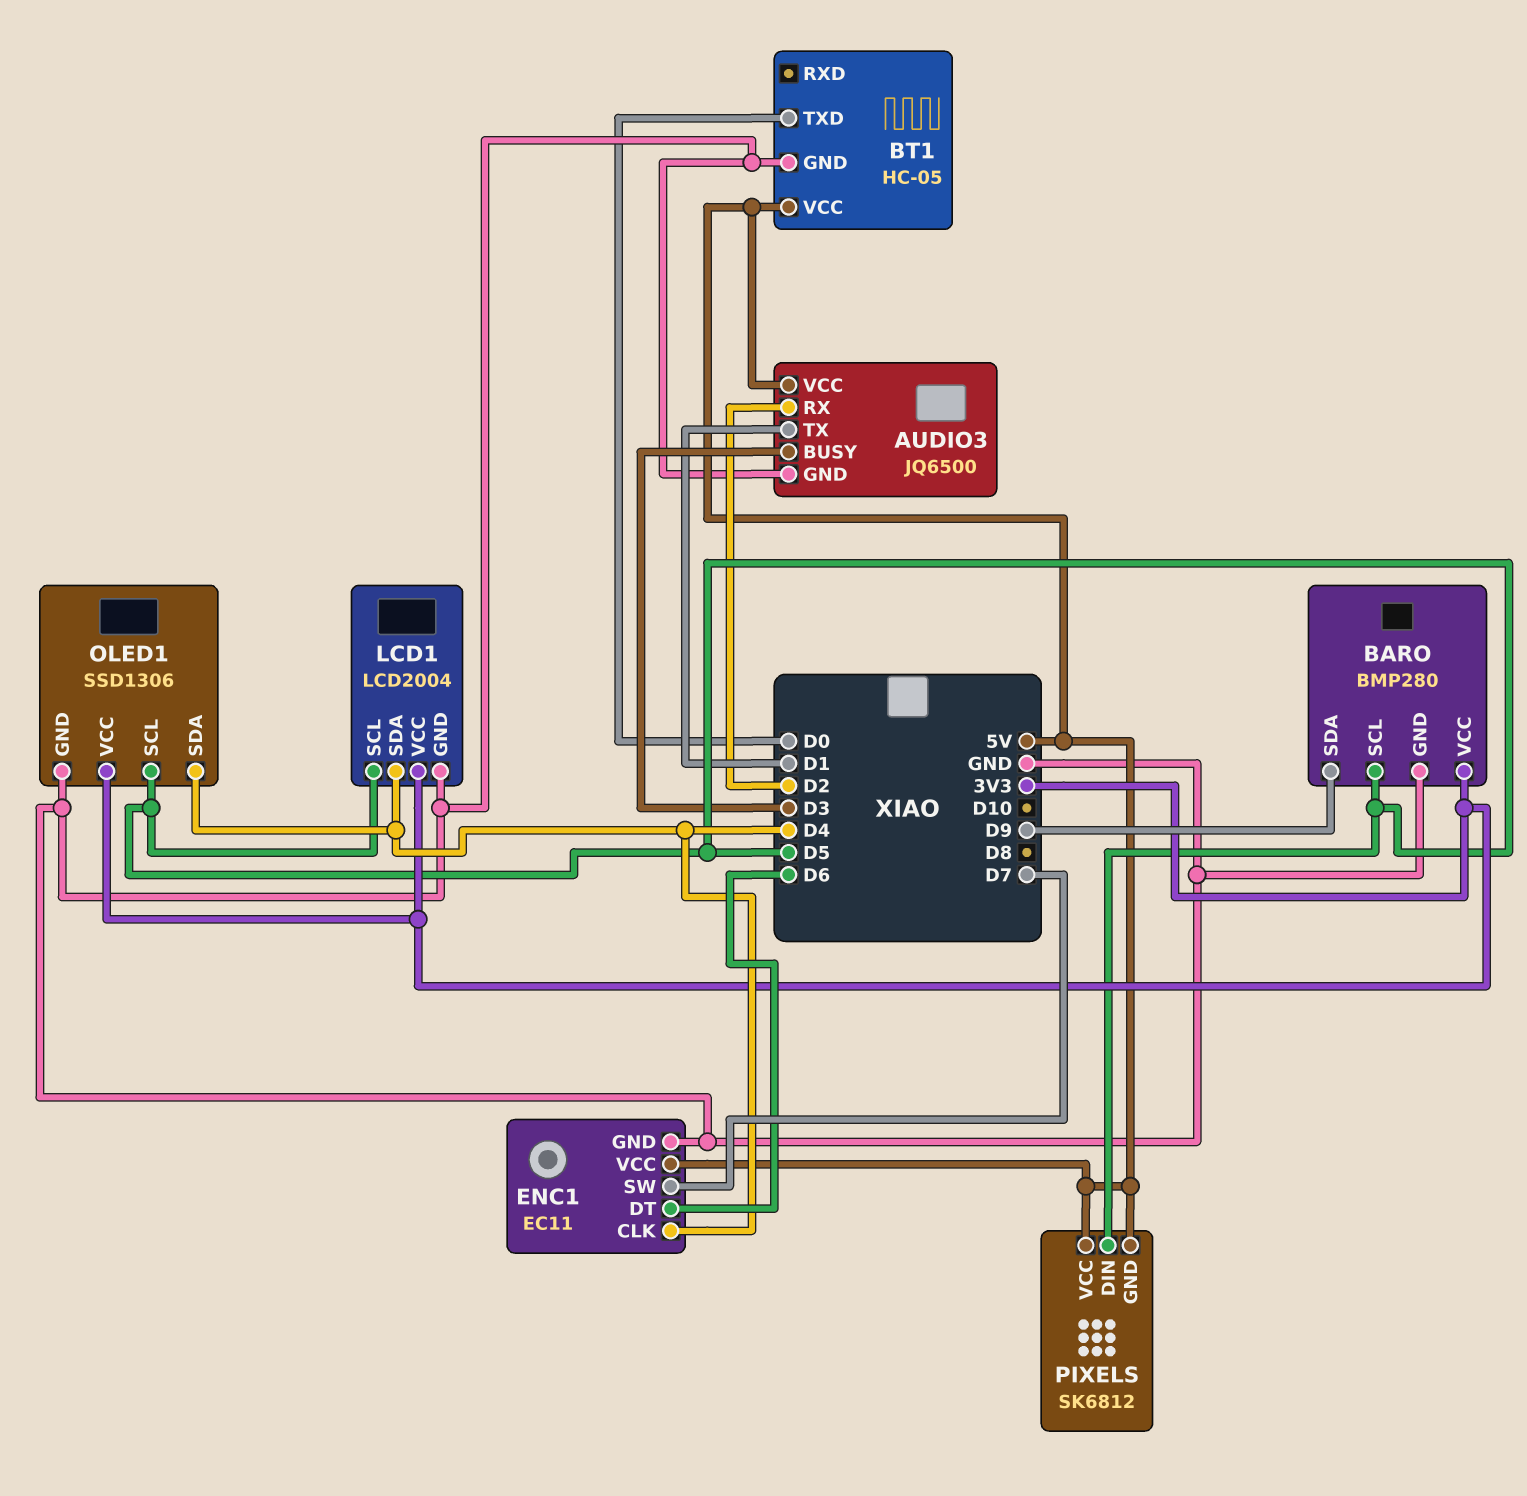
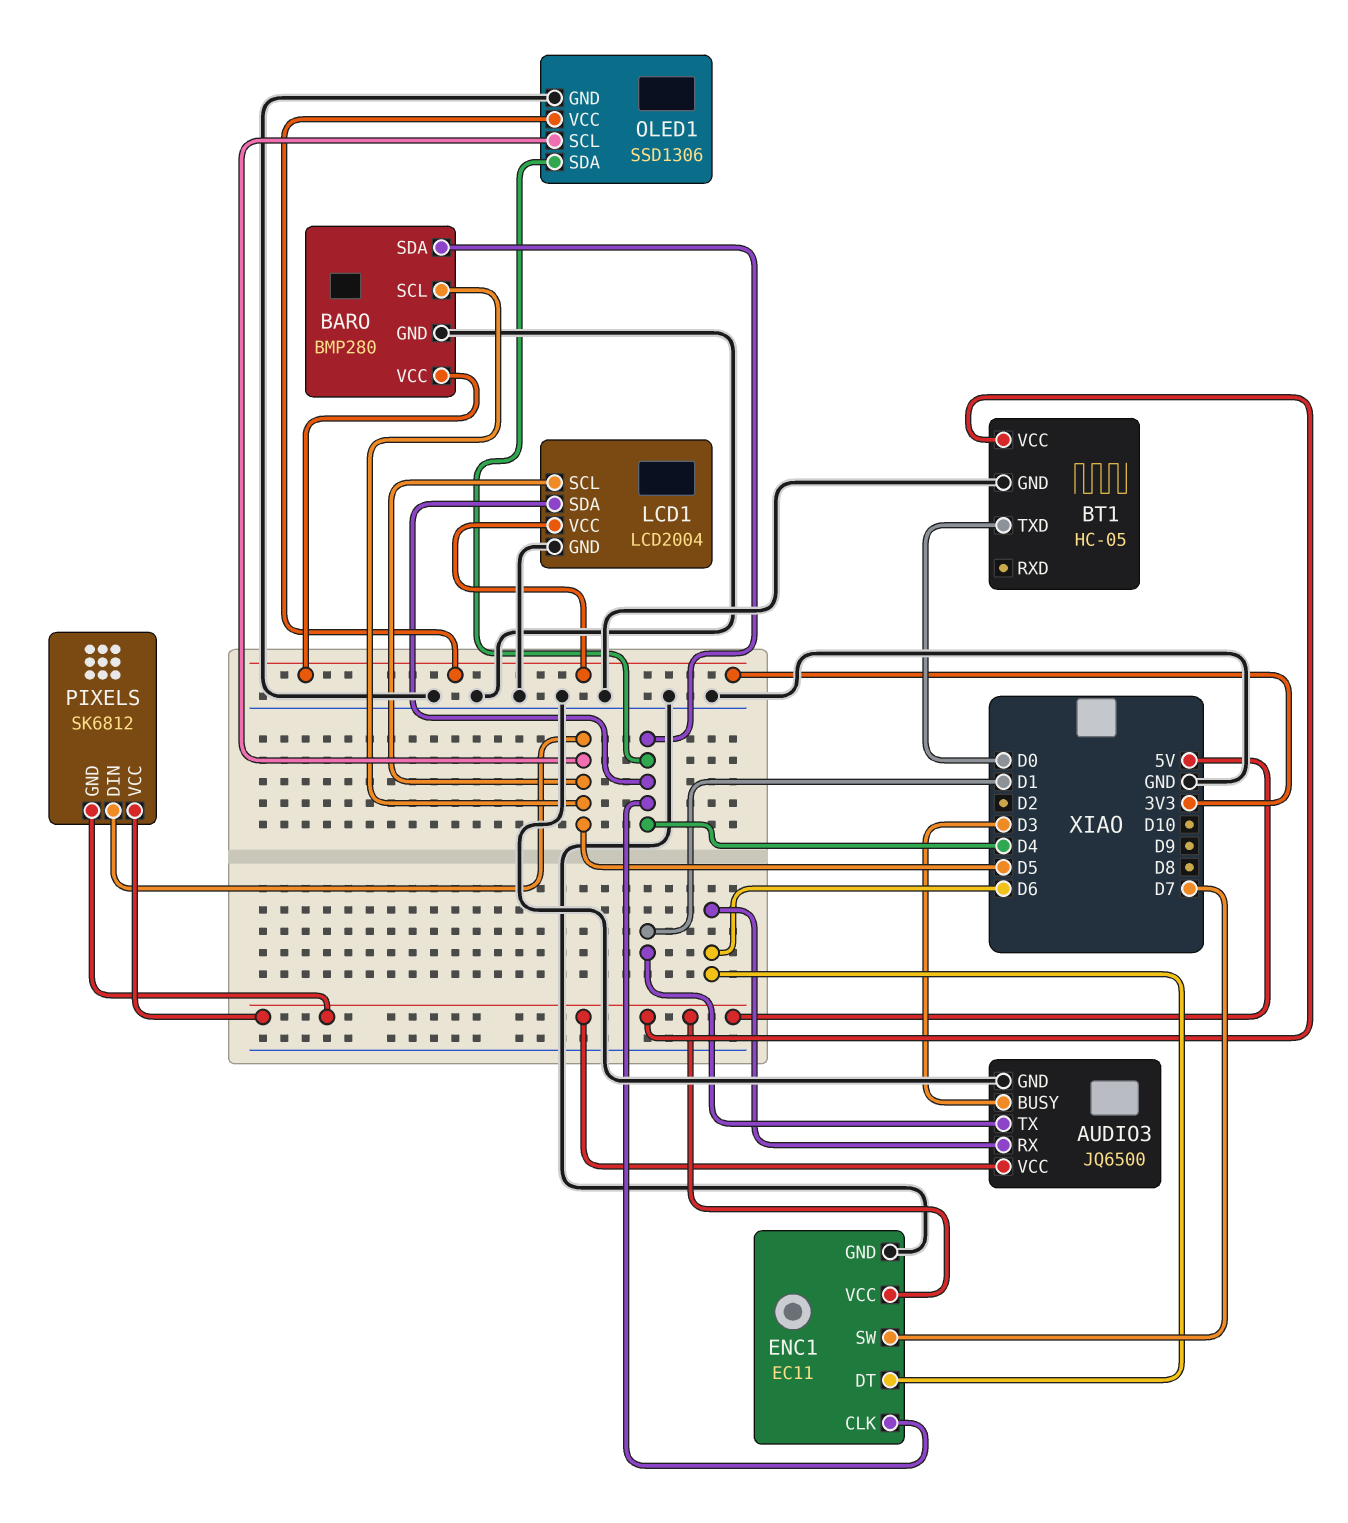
AUDIO3 pin RX: D2 -> D6
BARO pin SDA: D9 -> D4

